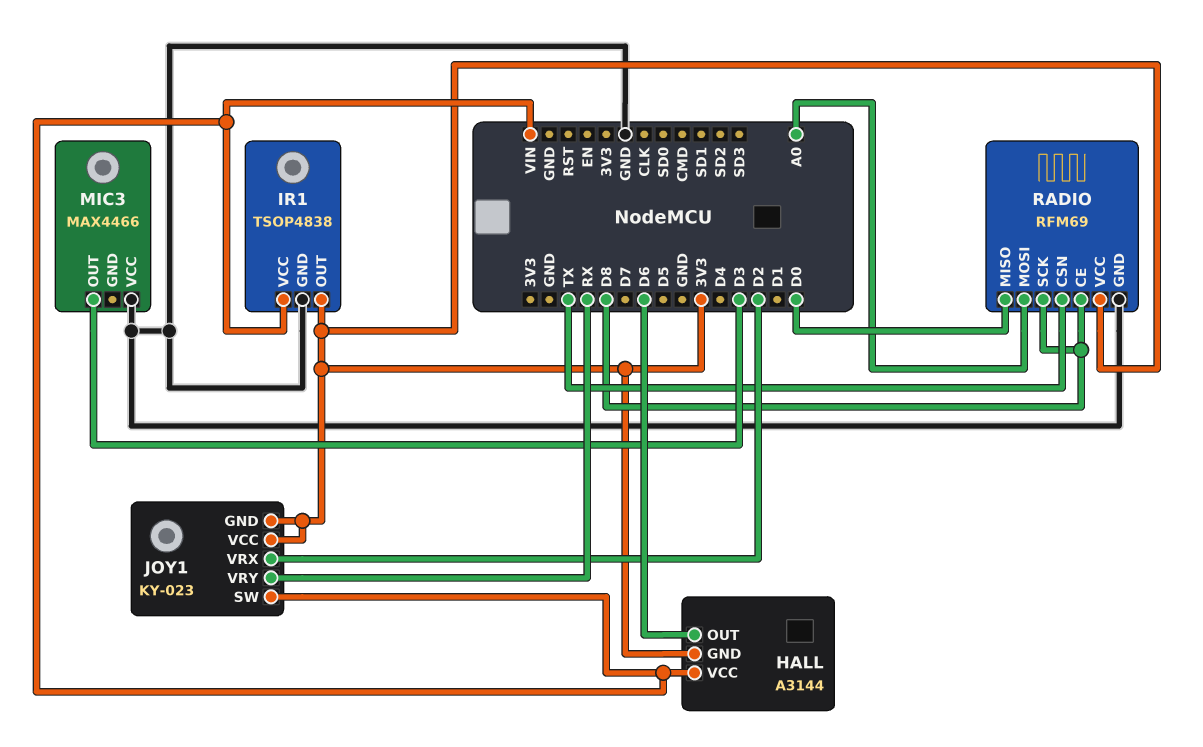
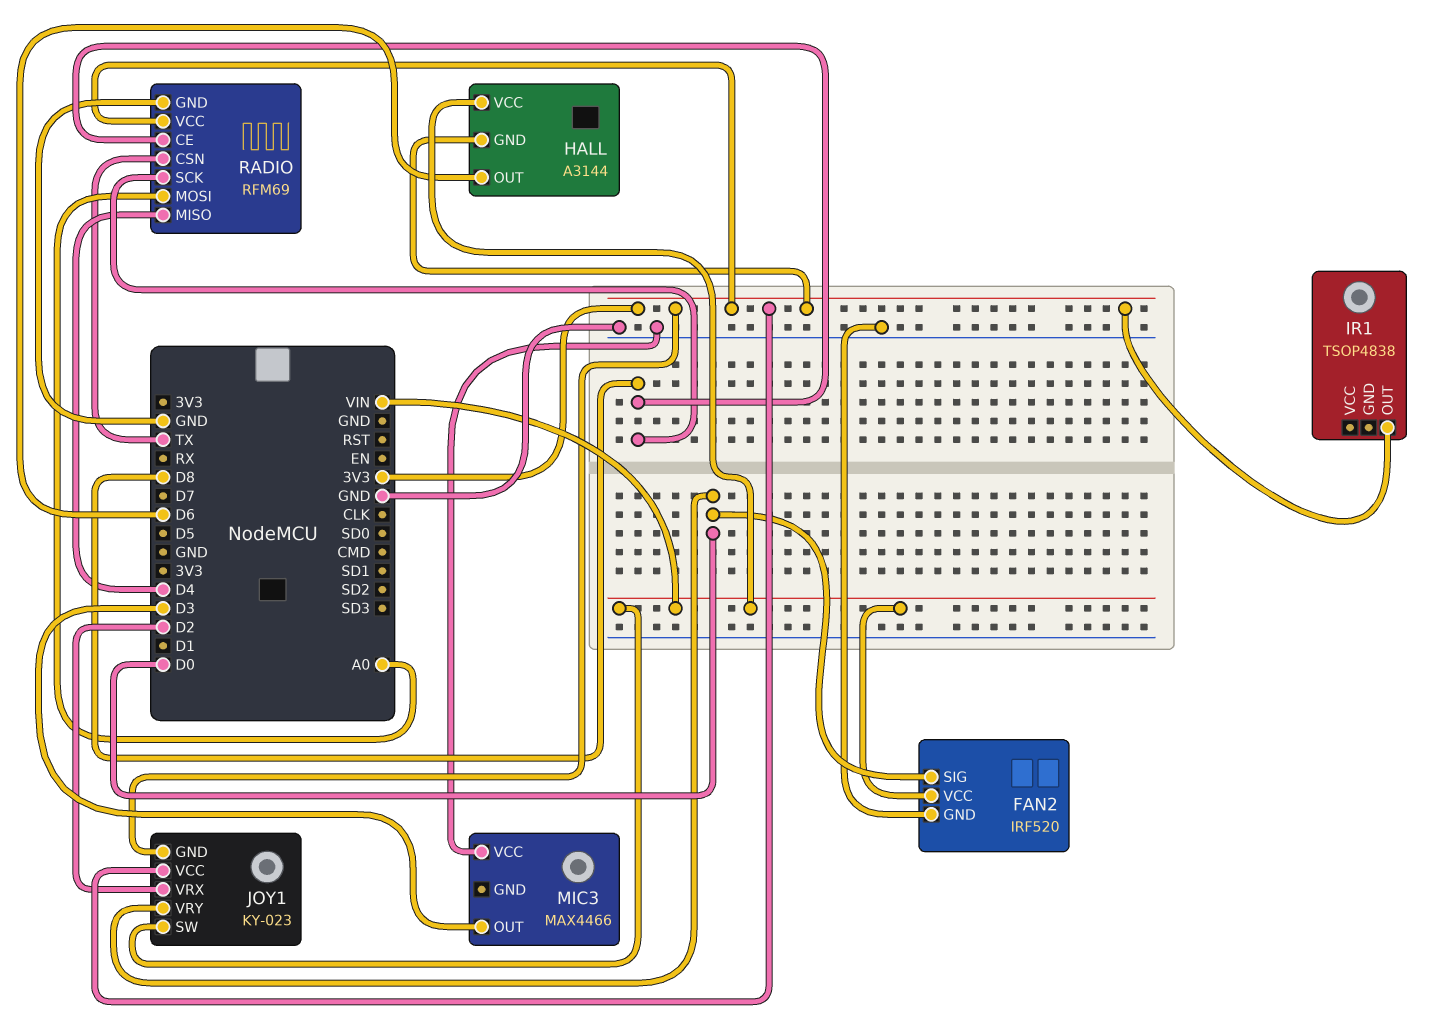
FAN2: none -> IRF520
FAN2 pin GND: none -> GND
FAN2 pin SIG: none -> D0
FAN2 pin VCC: none -> VIN
IR1 pin GND: GND -> none
IR1 pin VCC: VIN -> none
JOY1 pin VRY: RX -> D0
RADIO pin MISO: D0 -> D4

